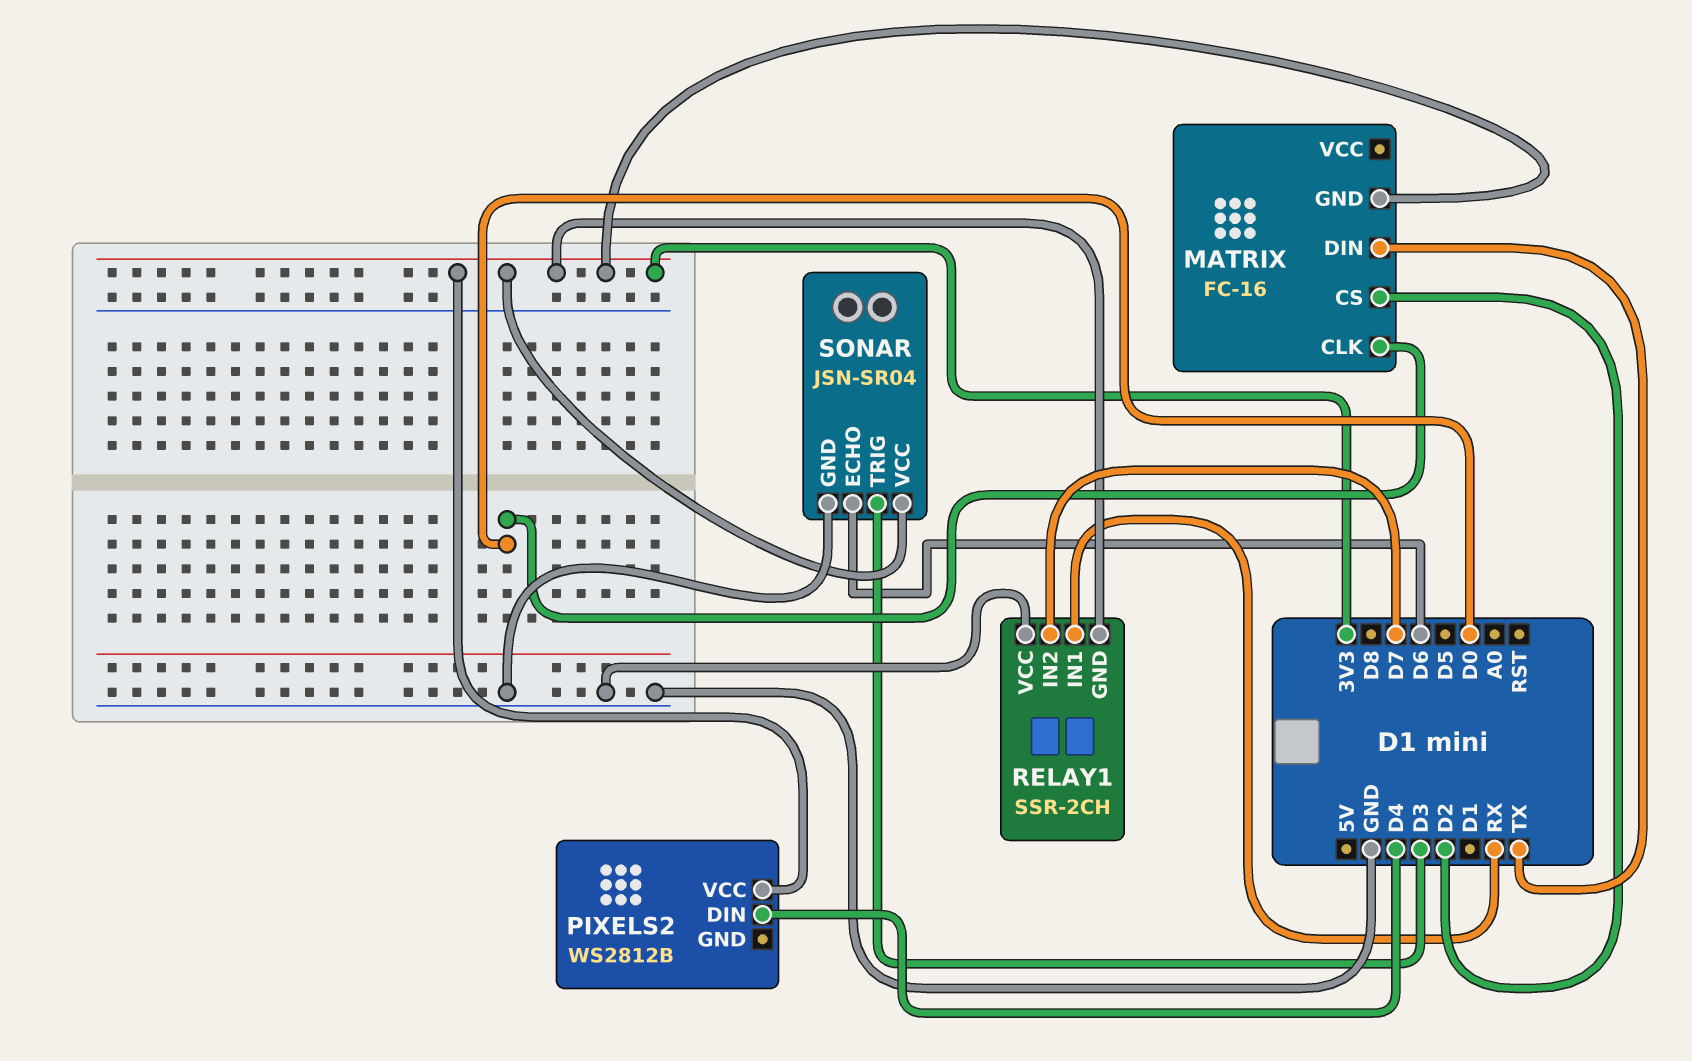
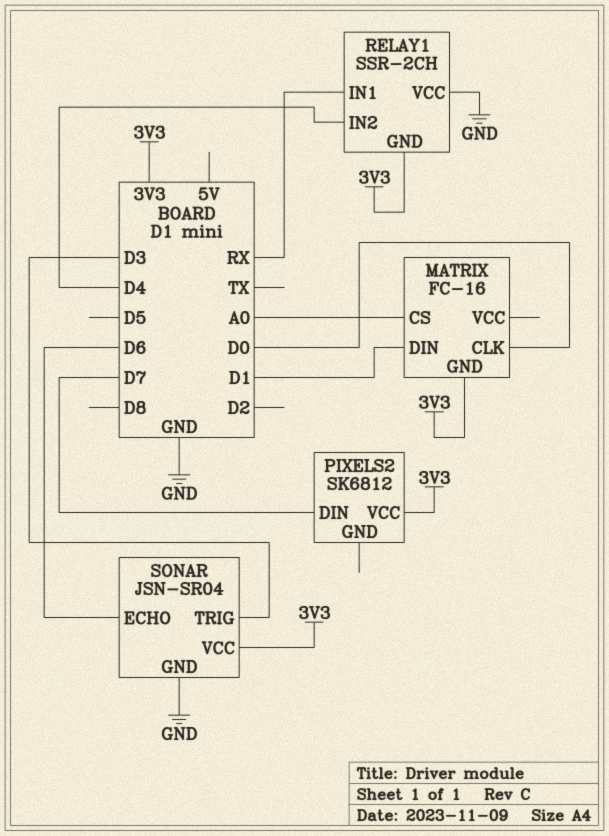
MATRIX pin CS: D2 -> A0
MATRIX pin DIN: TX -> D1
PIXELS2: WS2812B -> SK6812
PIXELS2 pin DIN: D4 -> D7
RELAY1 pin IN2: D7 -> D4

